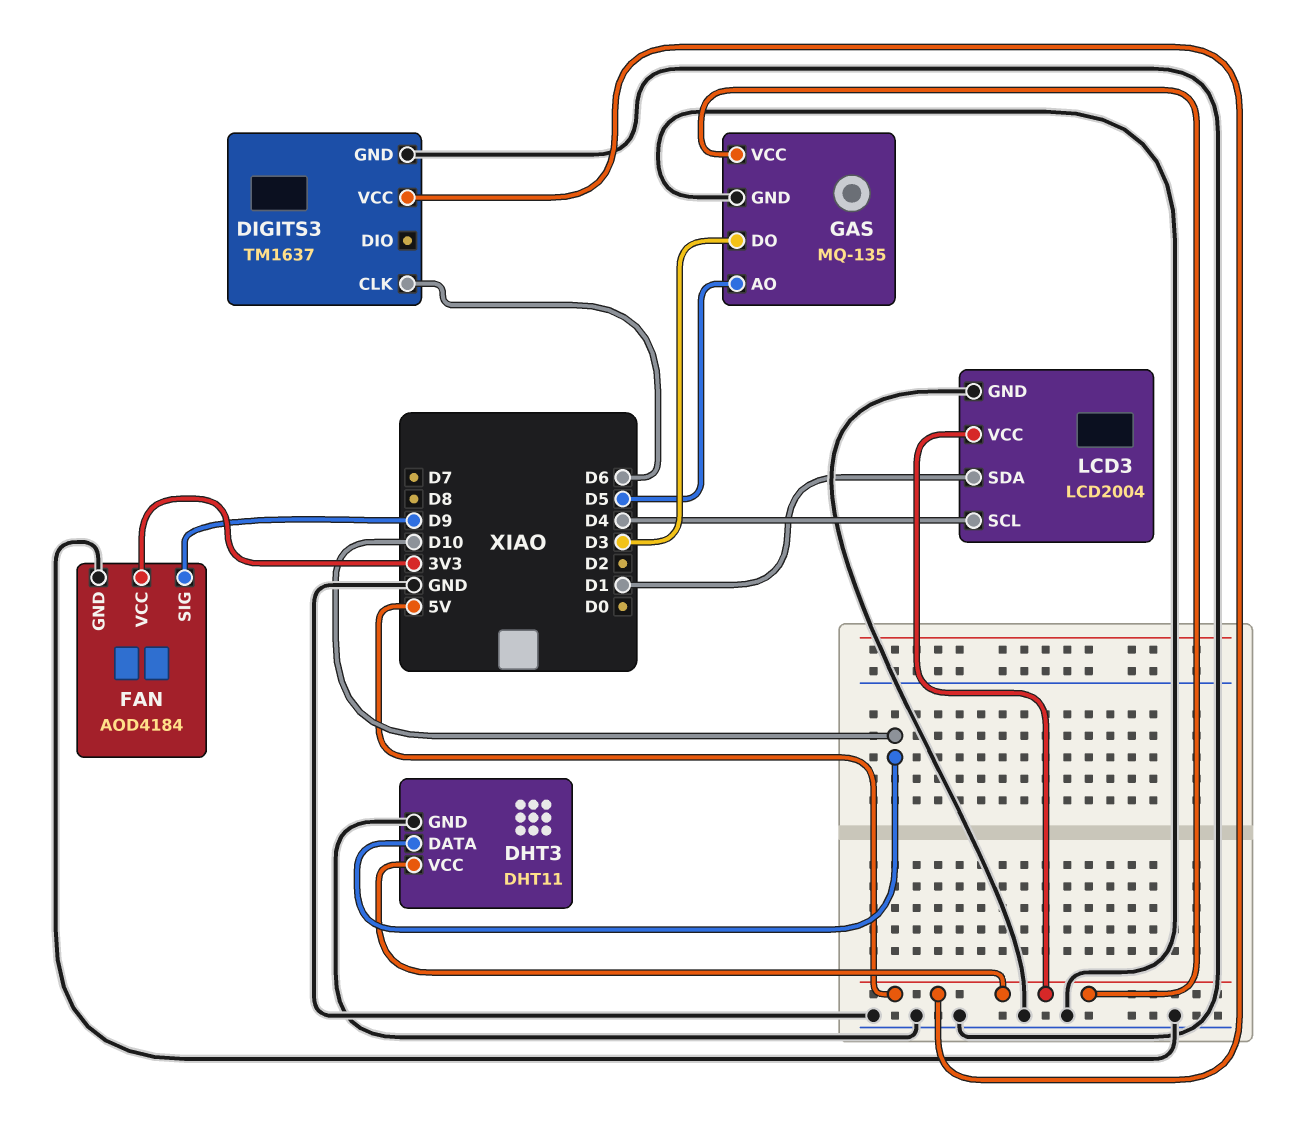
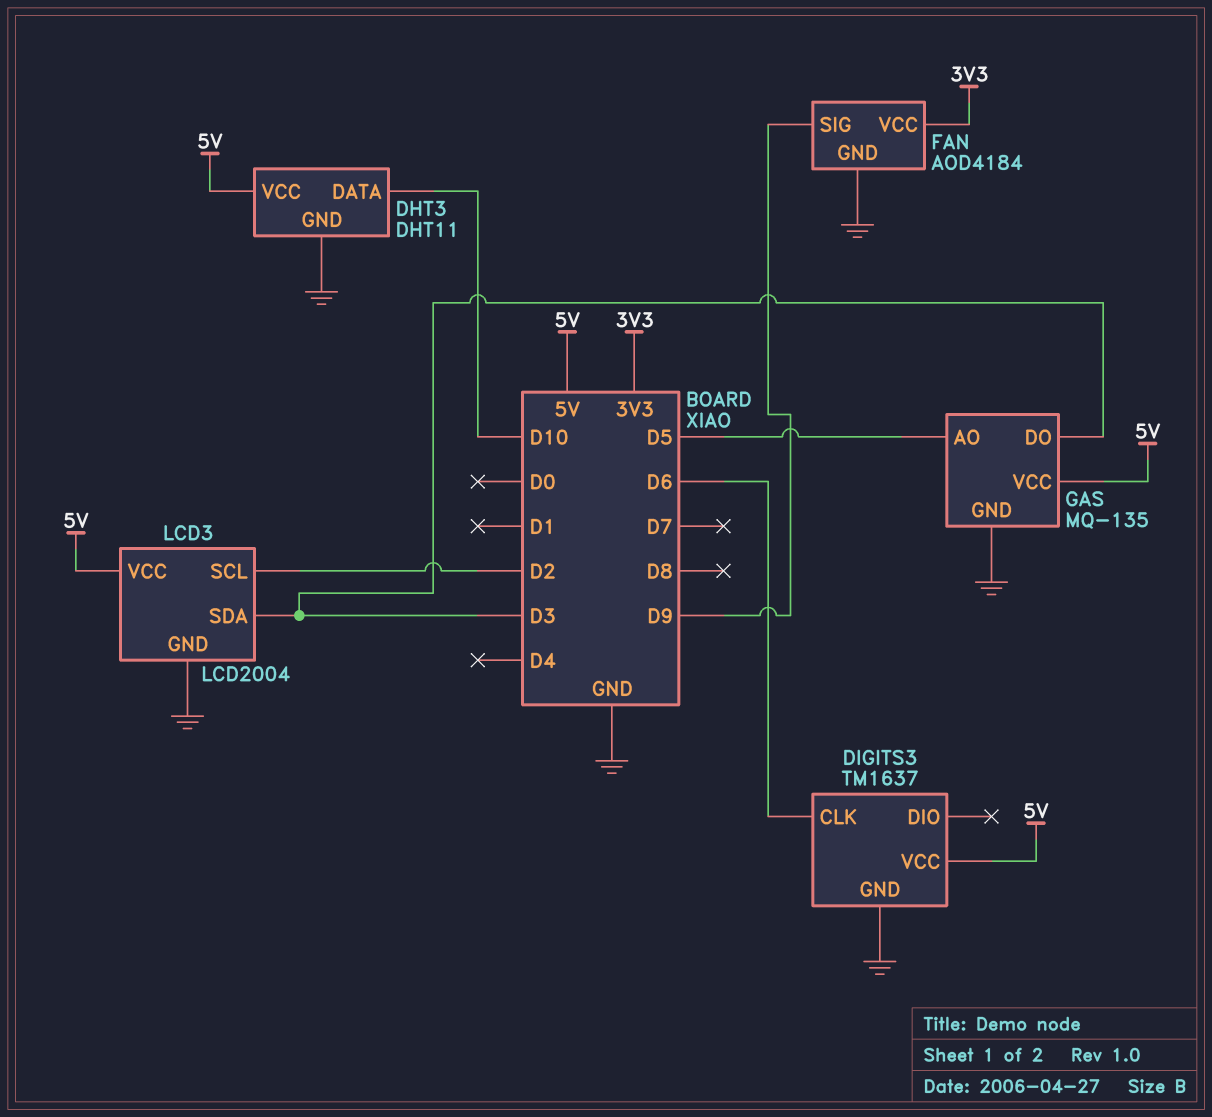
LCD3 pin SCL: D4 -> D2
LCD3 pin SDA: D1 -> D3

